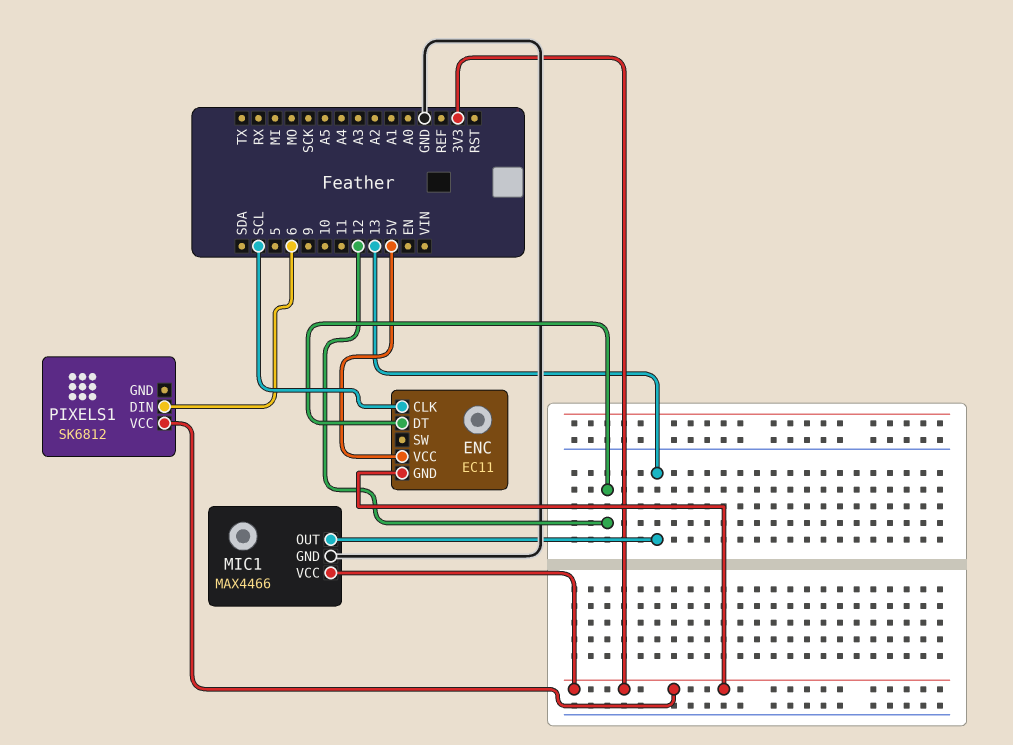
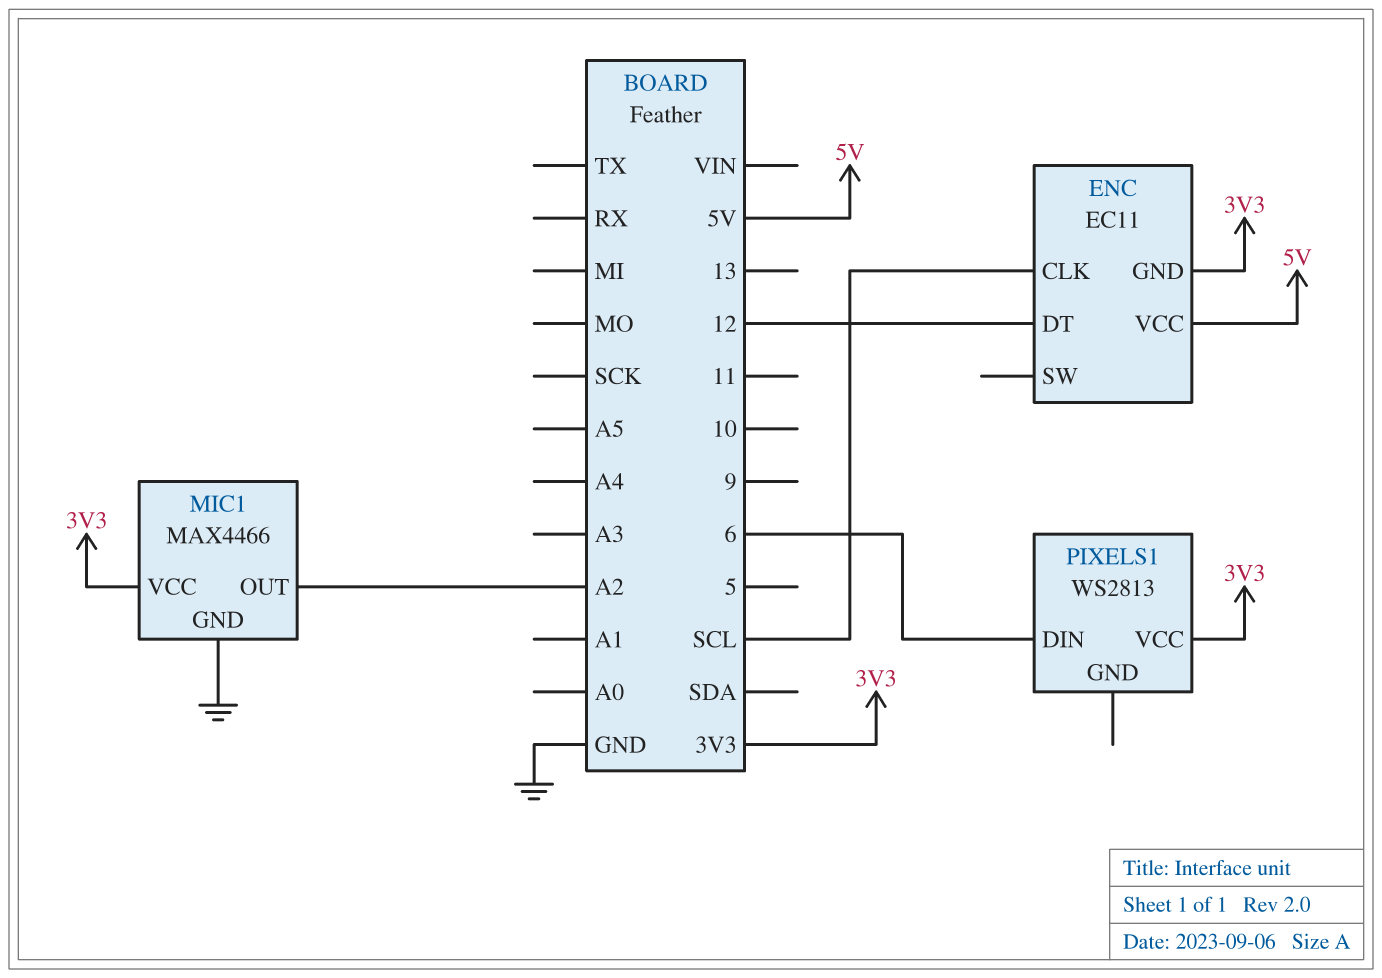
MIC1 pin OUT: 13 -> A2
PIXELS1: SK6812 -> WS2813

